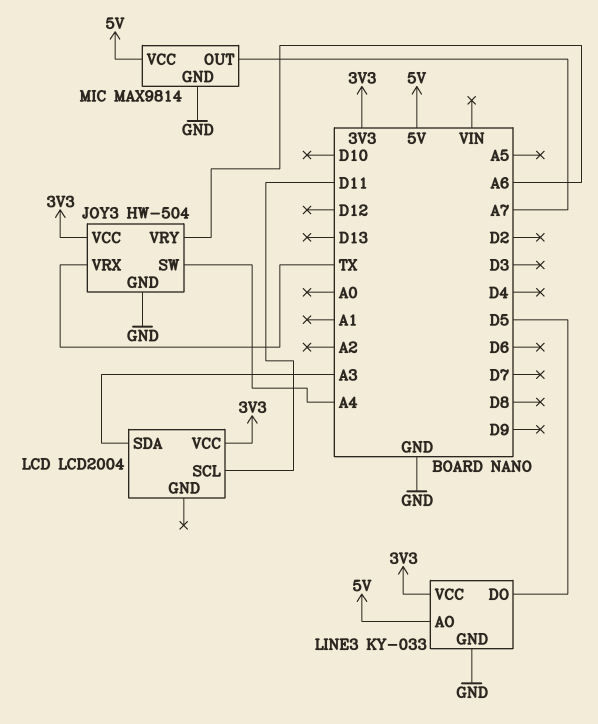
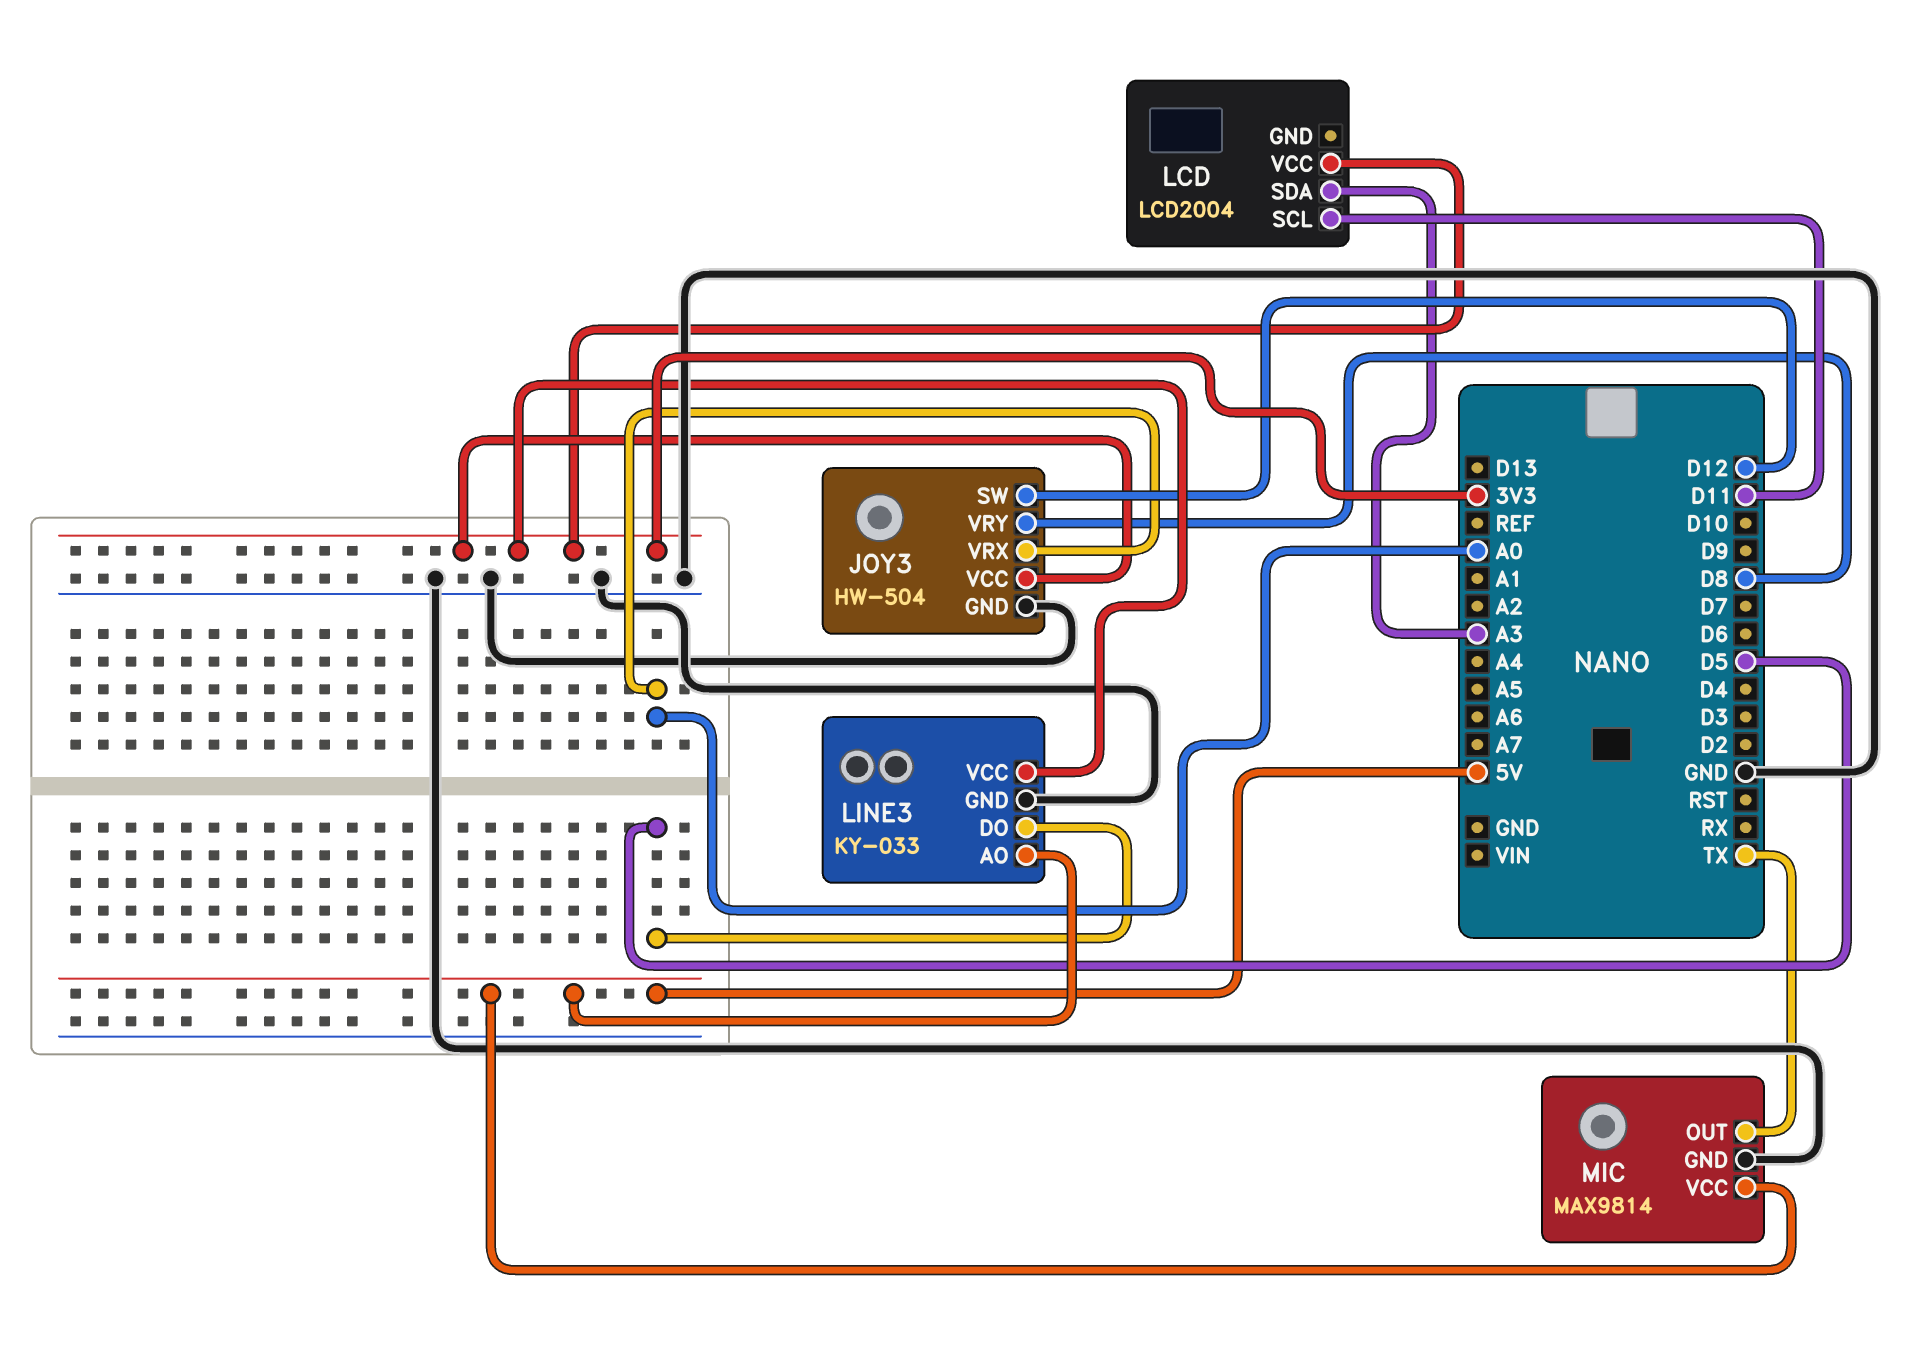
JOY3 pin SW: A4 -> D12
JOY3 pin VRX: TX -> A0
JOY3 pin VRY: A6 -> D8
MIC pin OUT: A7 -> TX

